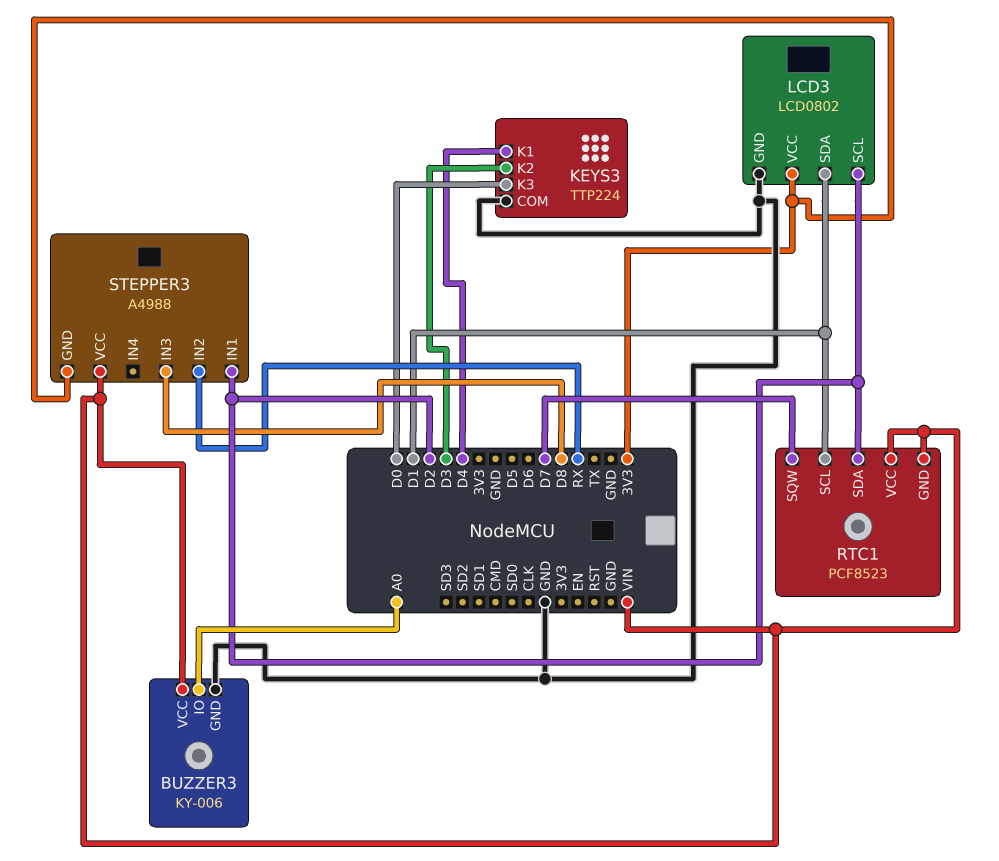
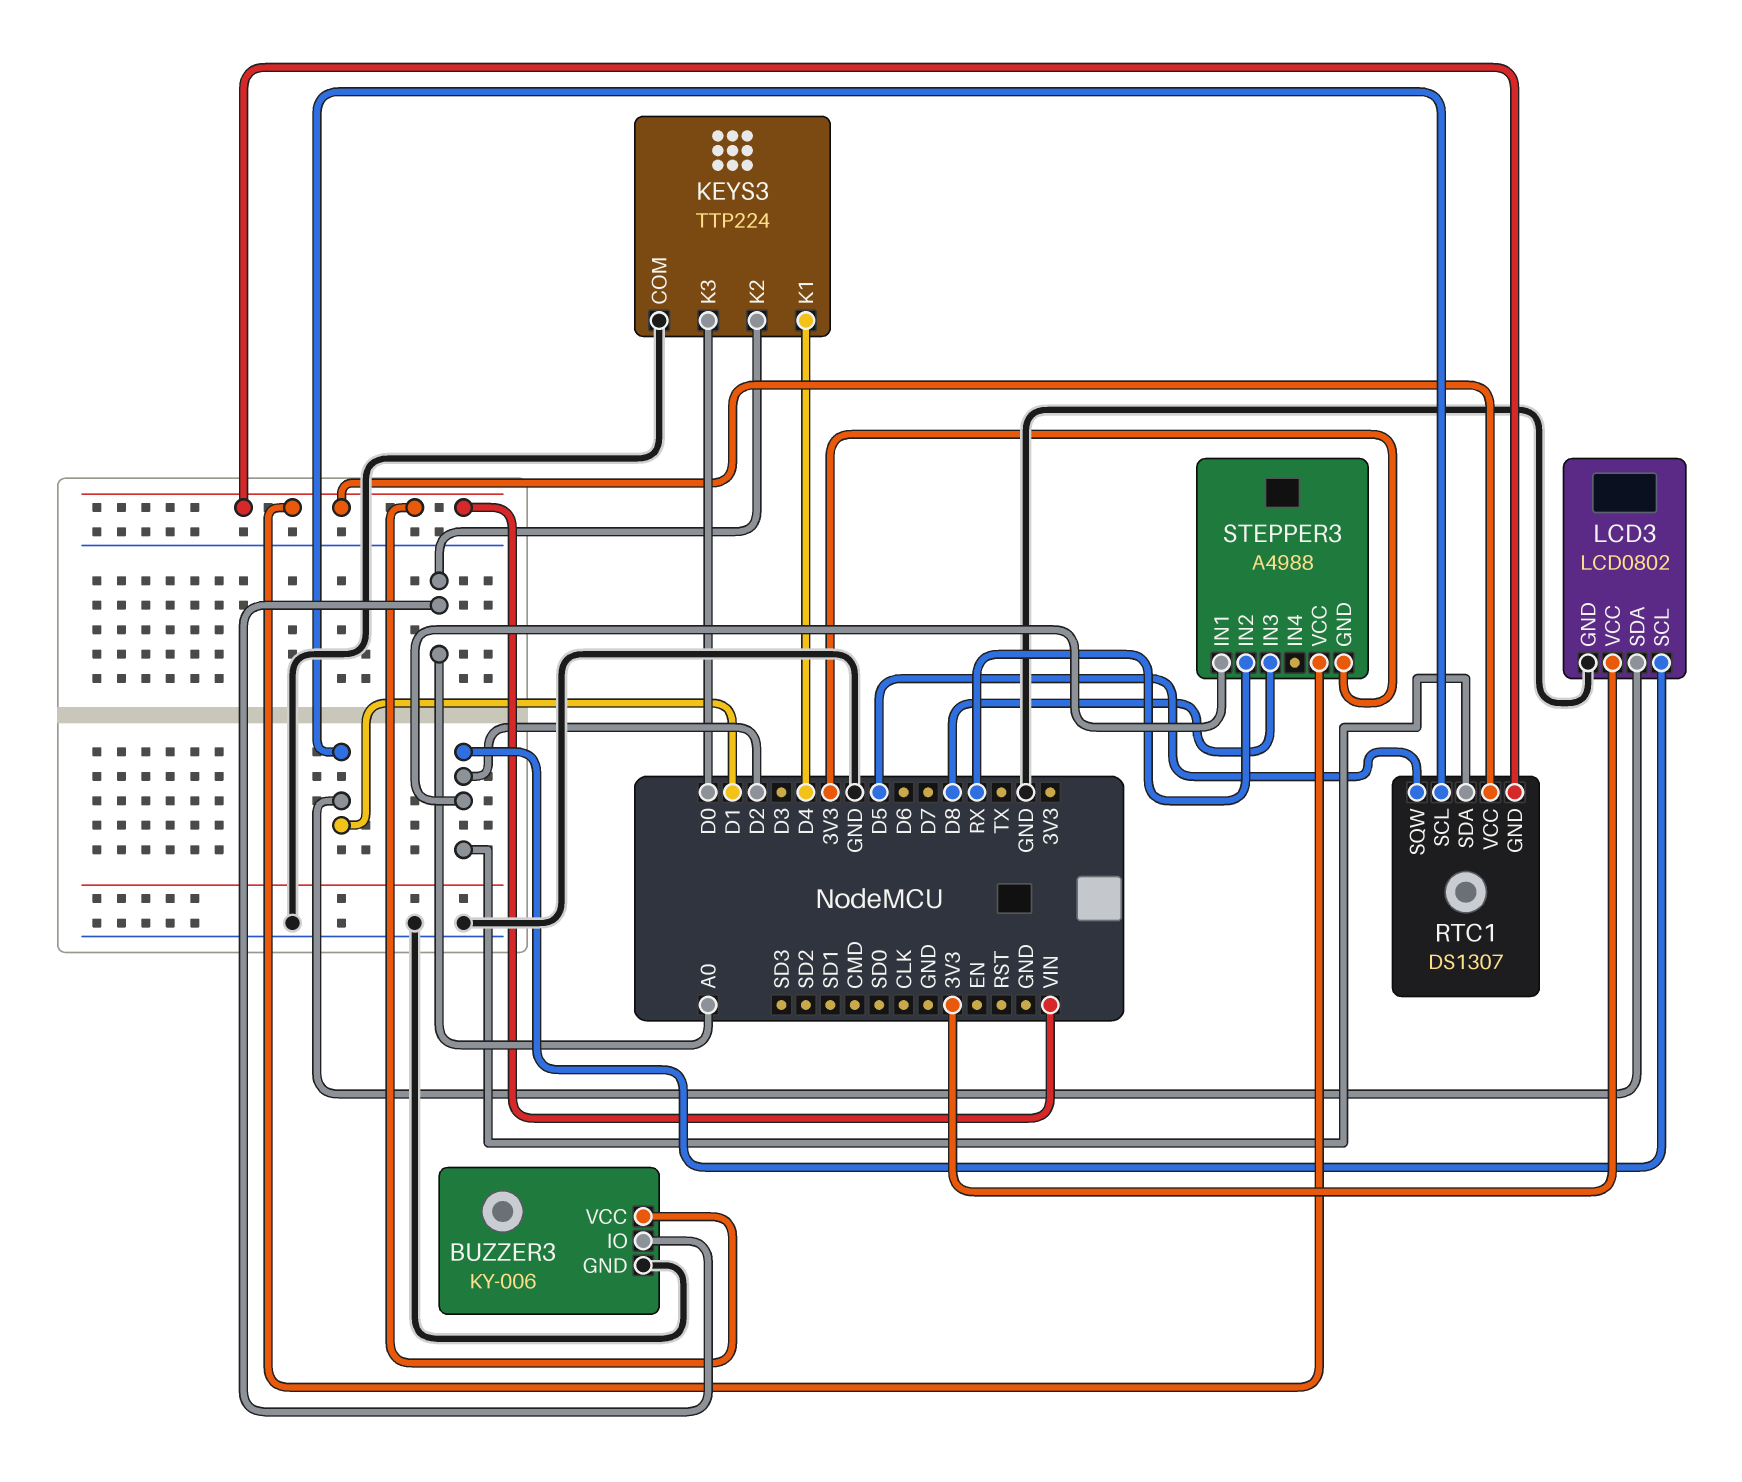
KEYS3 pin K2: D3 -> A0
RTC1: PCF8523 -> DS1307
RTC1 pin SQW: D7 -> D5

